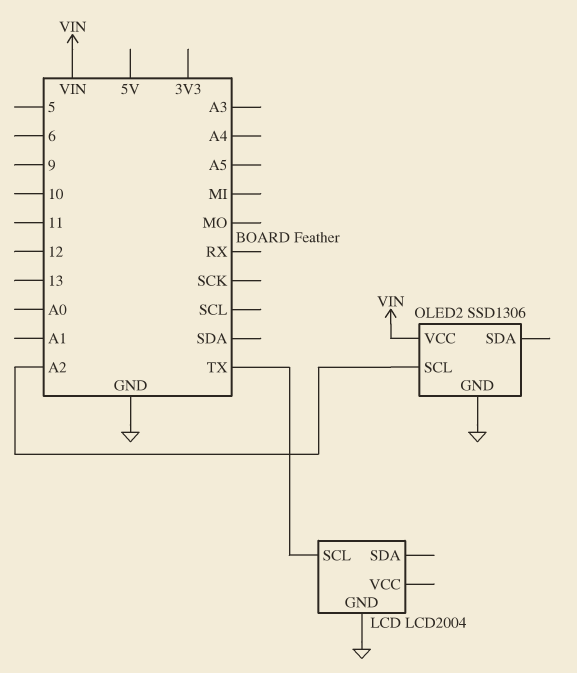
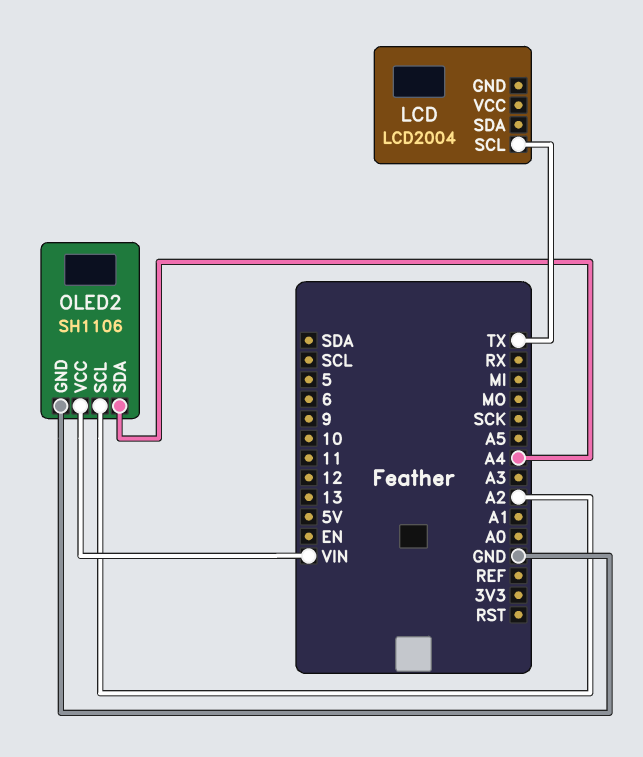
LCD pin GND: GND -> none
OLED2: SSD1306 -> SH1106
OLED2 pin SDA: none -> A4

